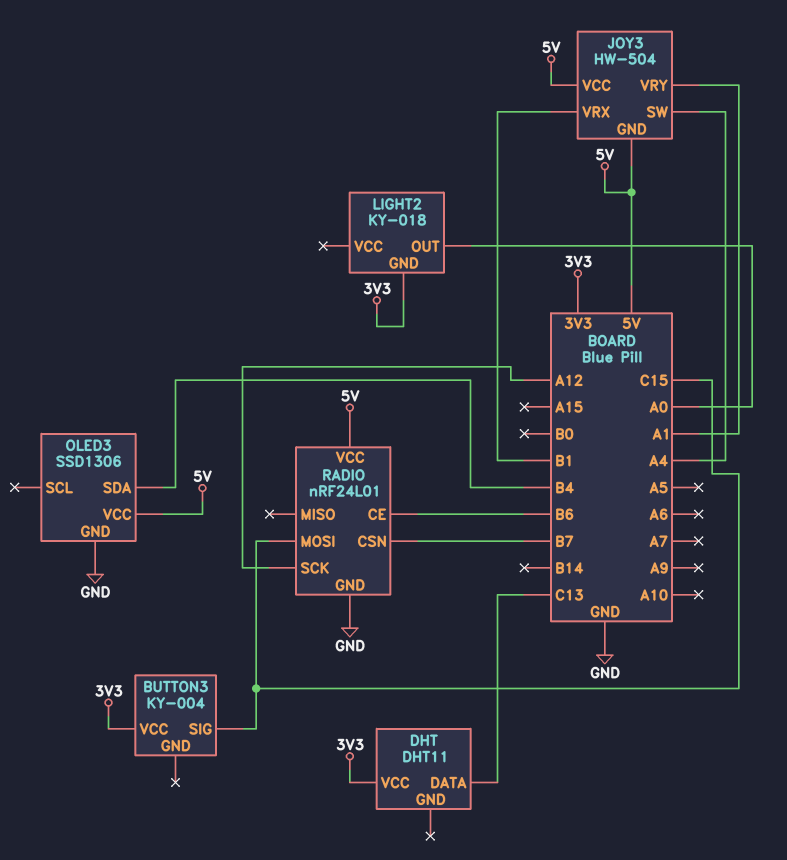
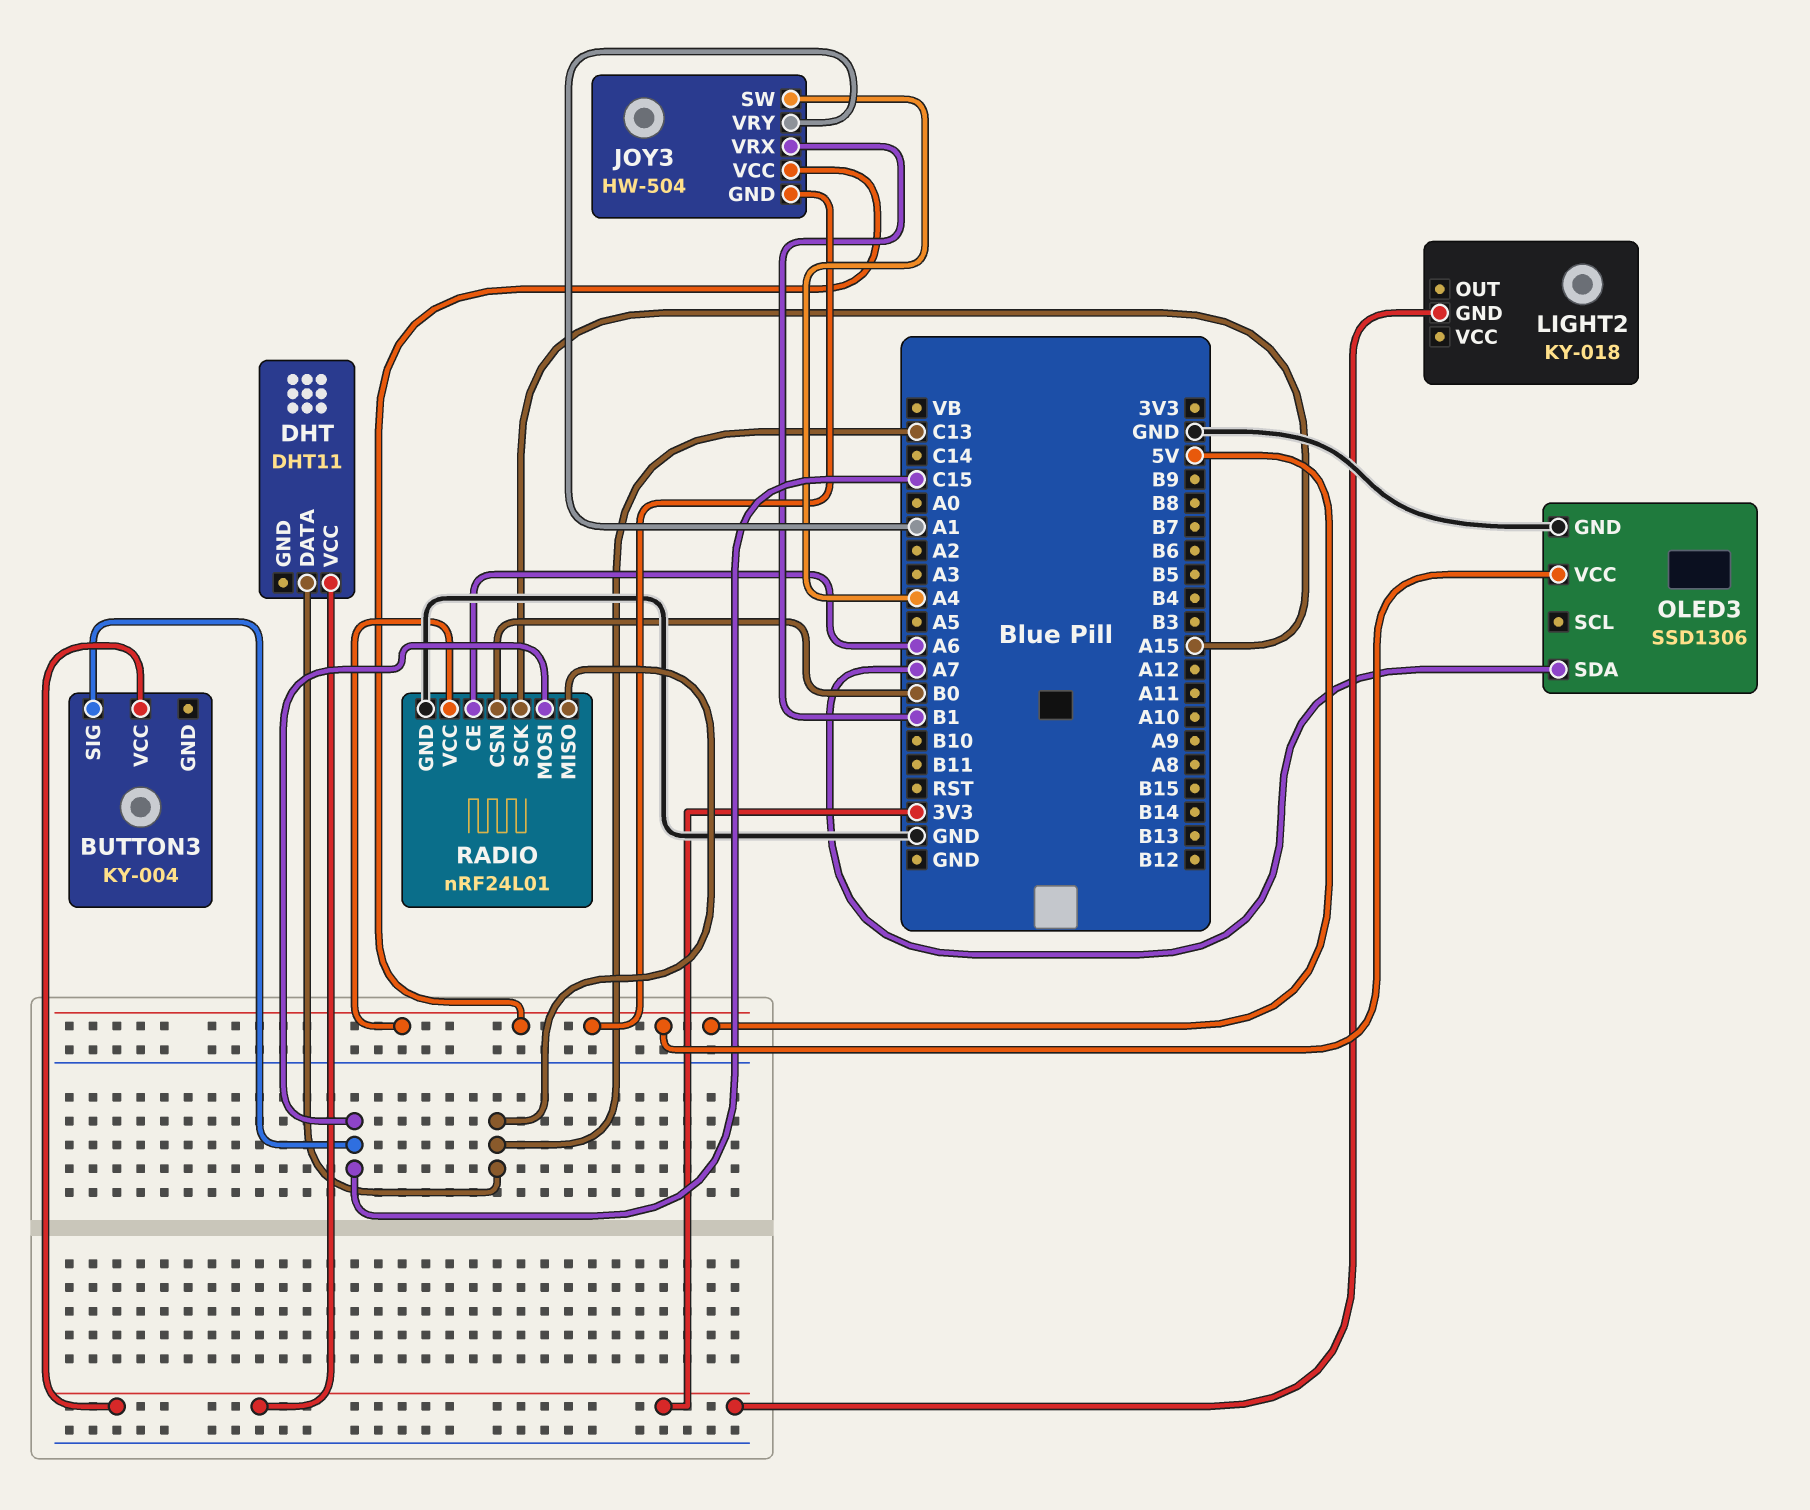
LIGHT2 pin OUT: A0 -> none
OLED3 pin SDA: B4 -> A7
RADIO pin CE: B6 -> A6
RADIO pin CSN: B7 -> B0
RADIO pin MISO: none -> C13
RADIO pin SCK: A12 -> A15

